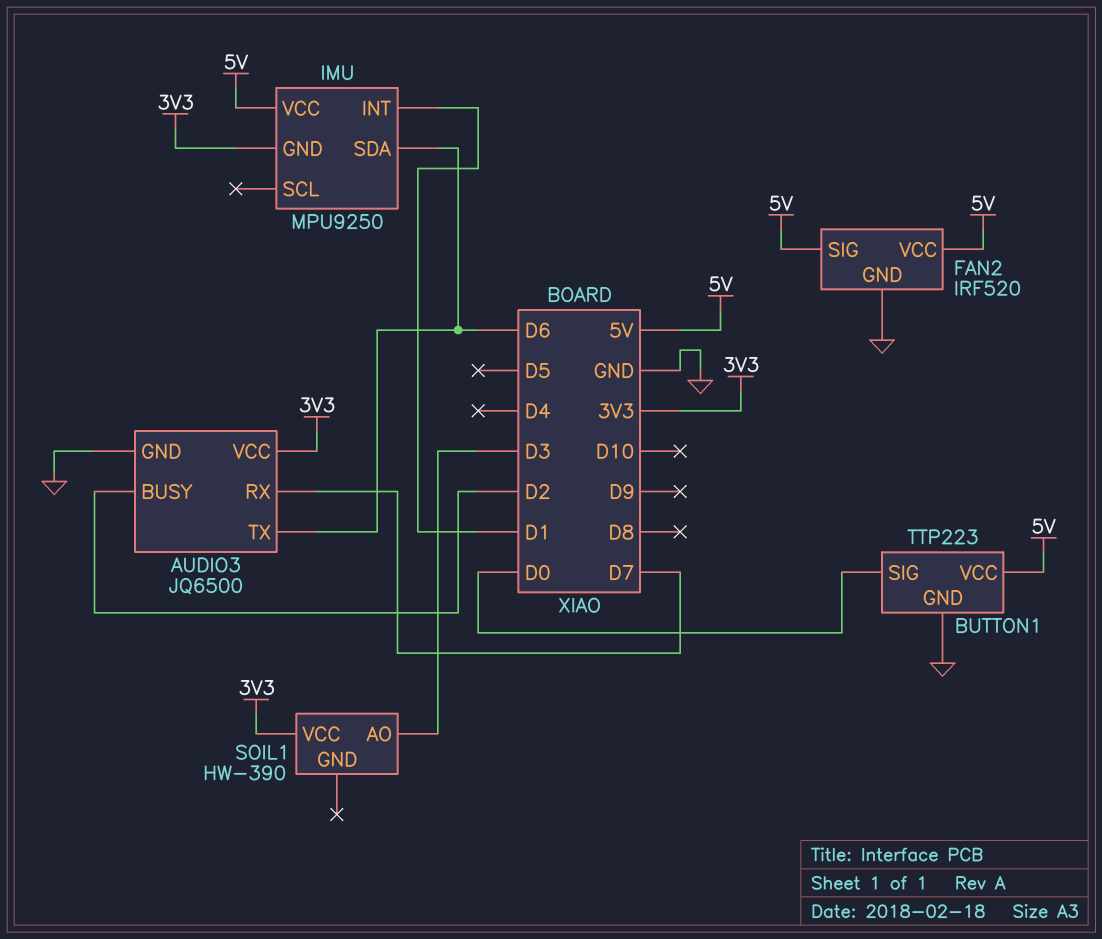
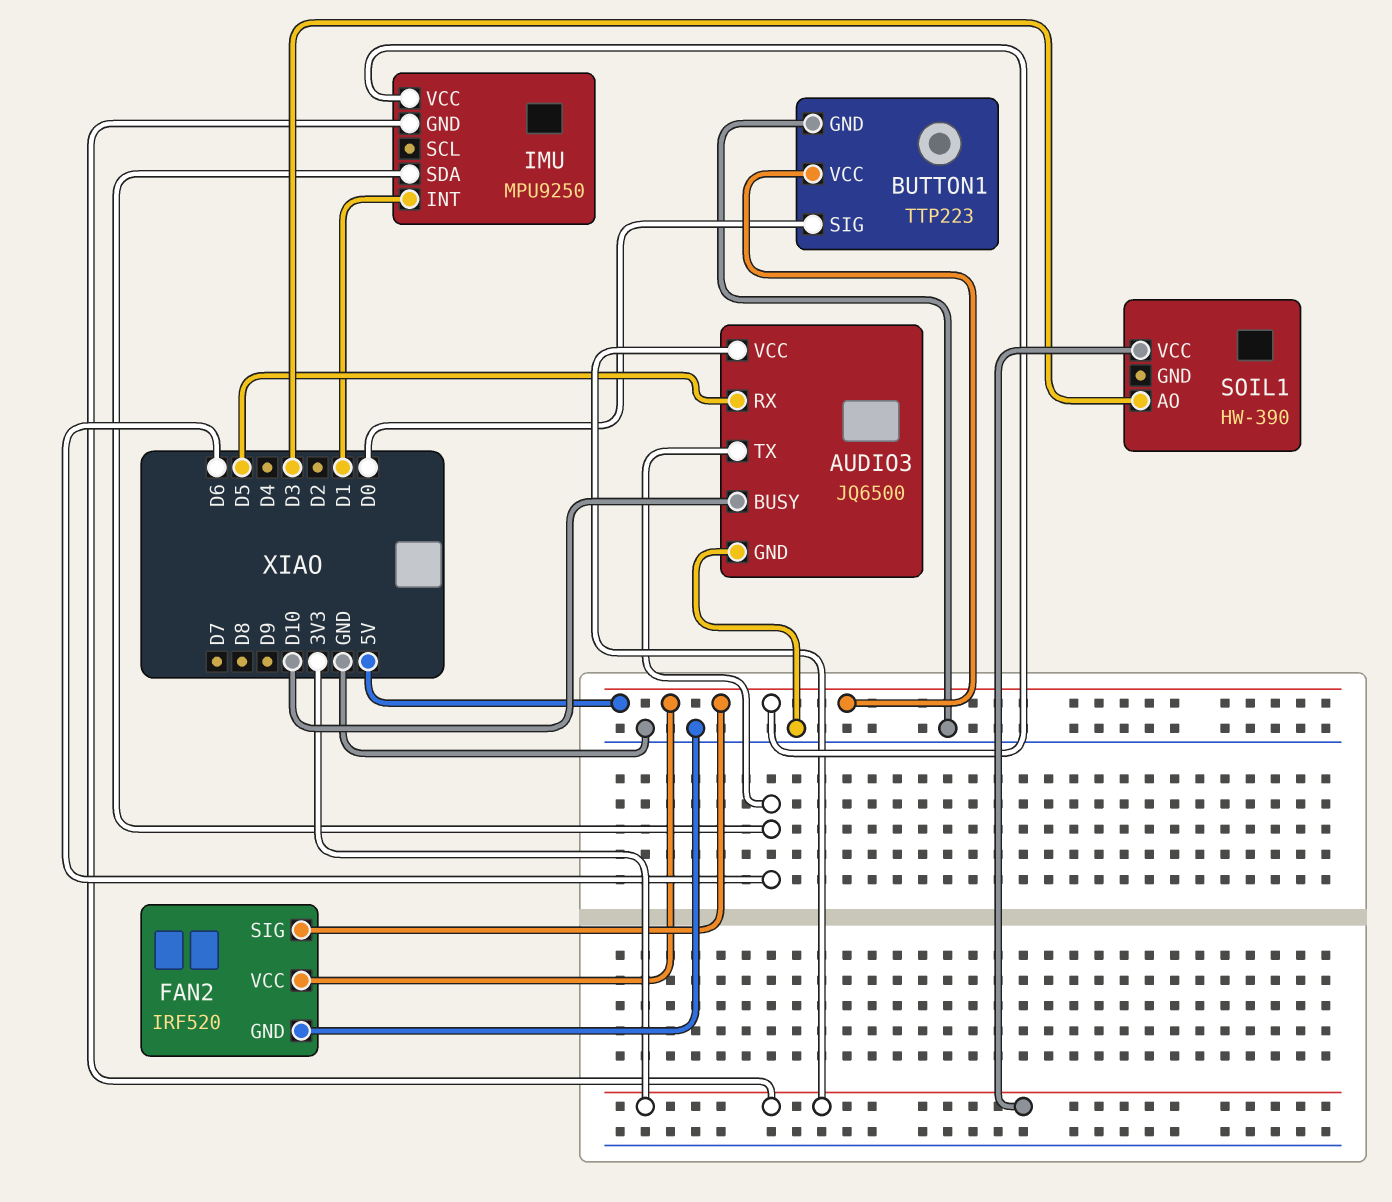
AUDIO3 pin BUSY: D2 -> D10
AUDIO3 pin RX: D7 -> D5

